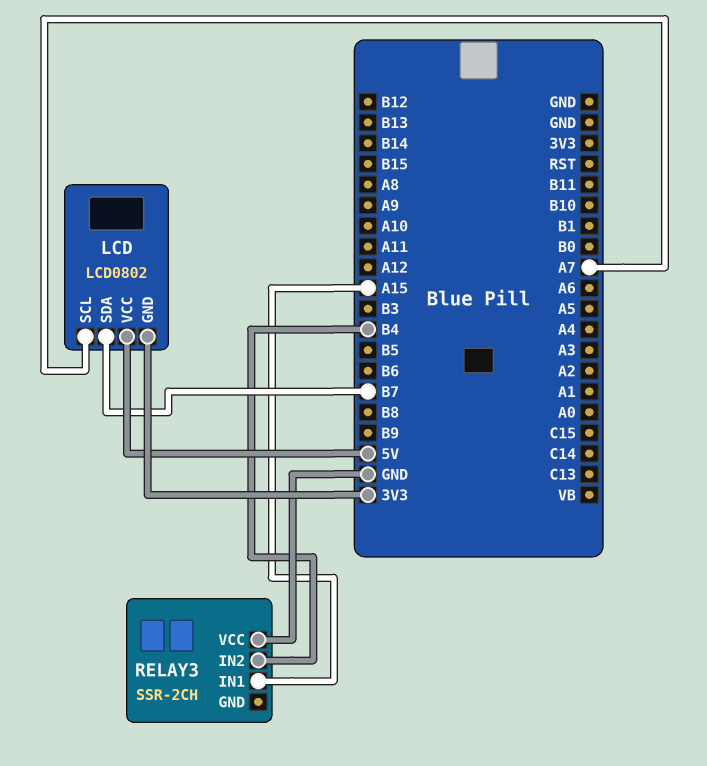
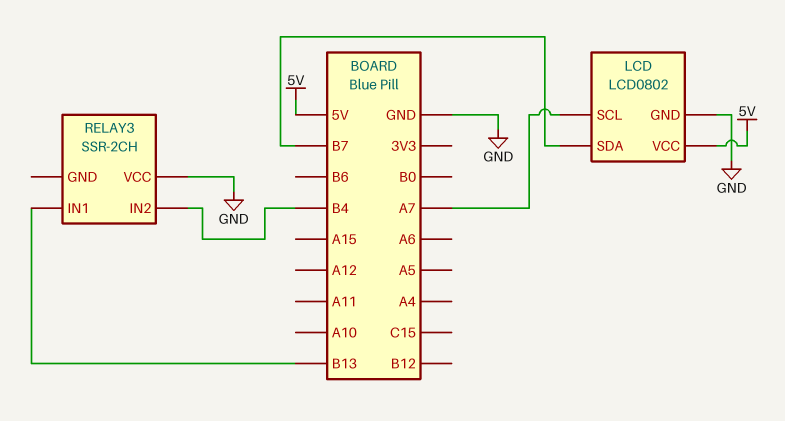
LCD pin GND: 3V3 -> GND
RELAY3 pin IN1: A15 -> B13

